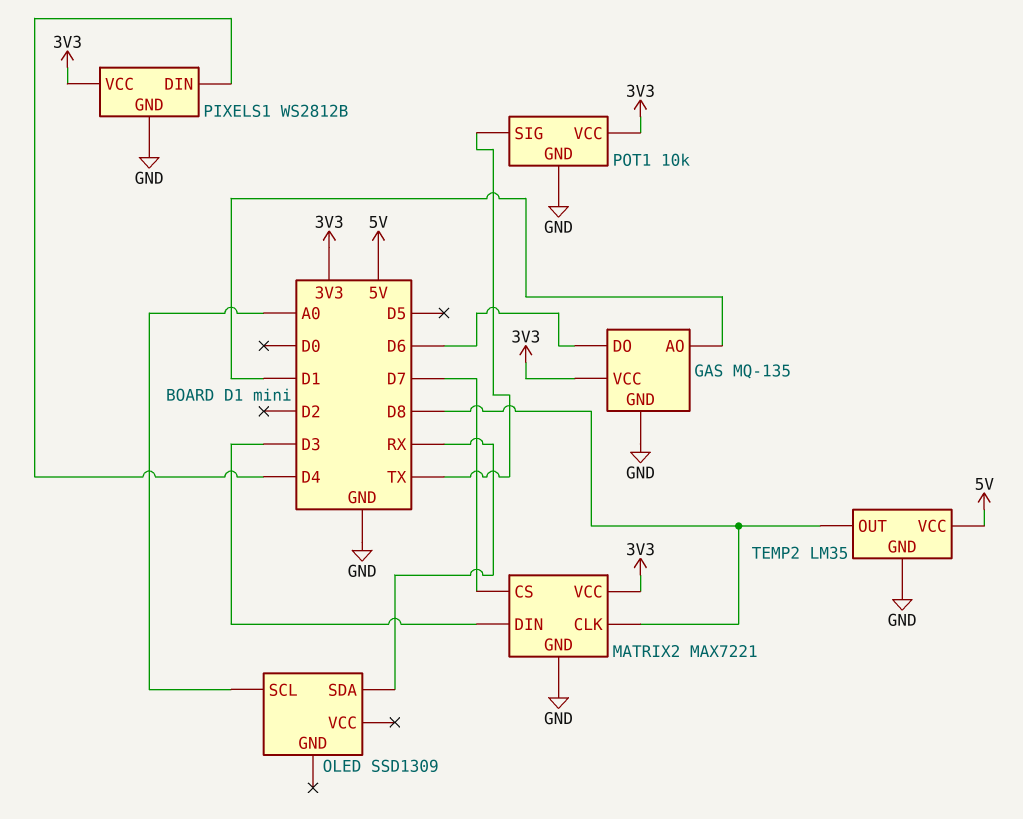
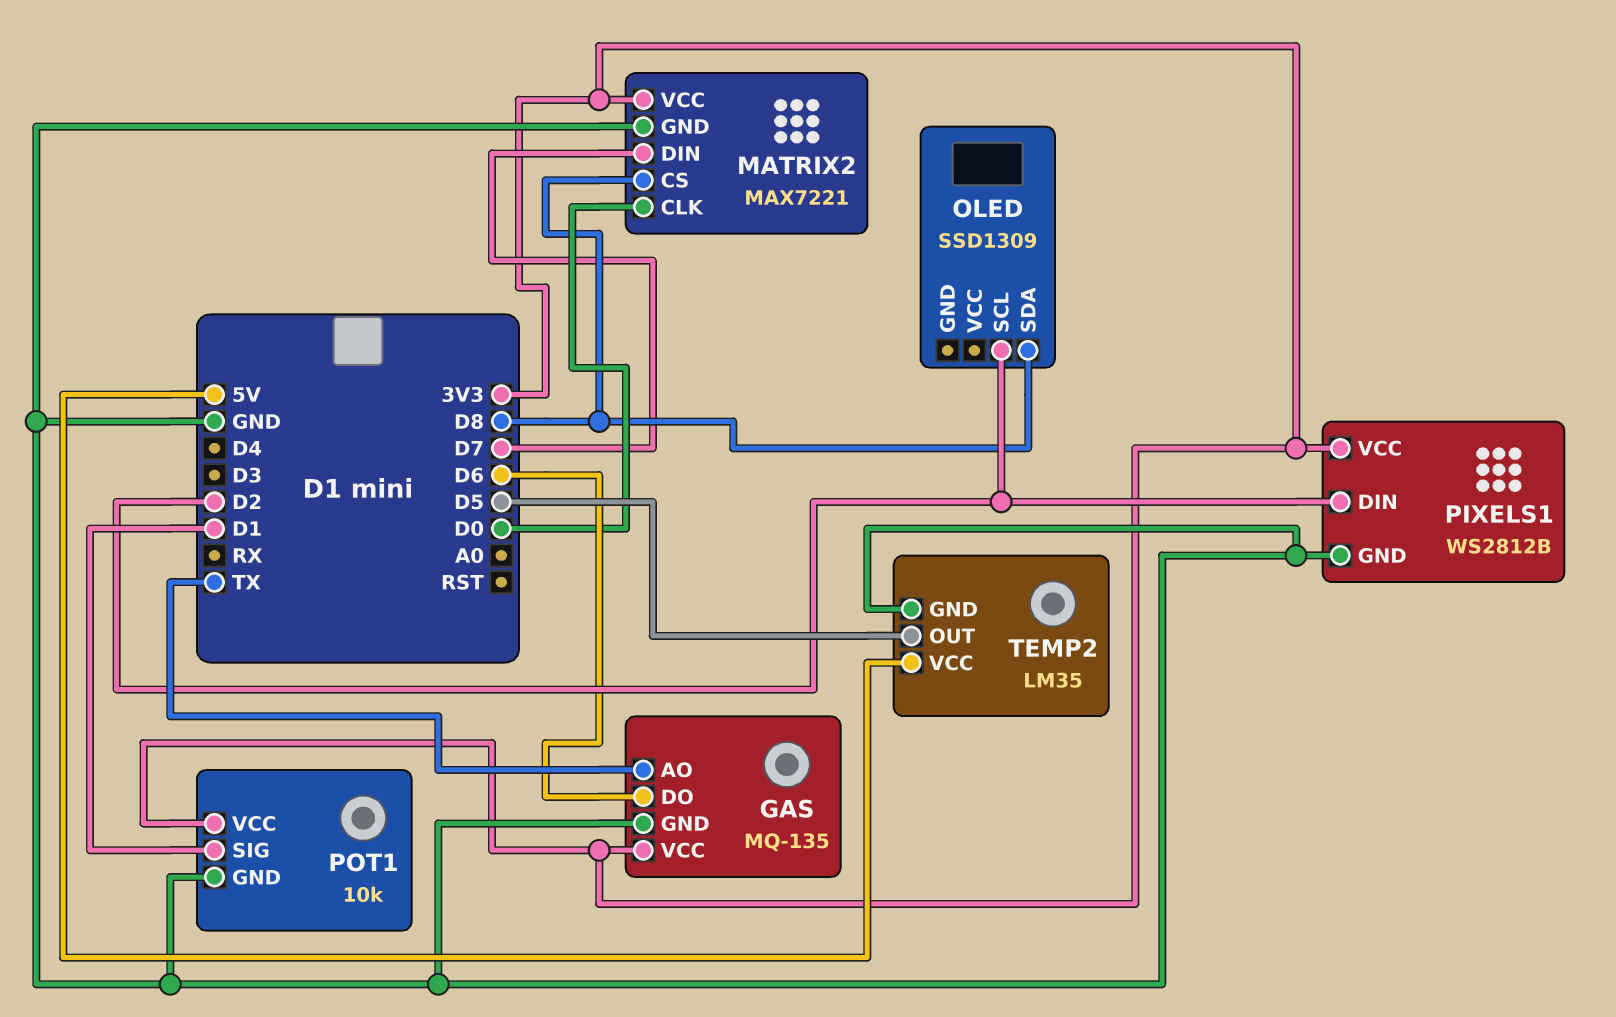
GAS pin AO: D1 -> TX
MATRIX2 pin CLK: D8 -> D0
MATRIX2 pin CS: D7 -> D8
MATRIX2 pin DIN: D3 -> D7
OLED pin SCL: A0 -> D2
OLED pin SDA: RX -> D8
PIXELS1 pin DIN: D4 -> D2
POT1 pin SIG: TX -> D1
TEMP2 pin OUT: D8 -> D5

